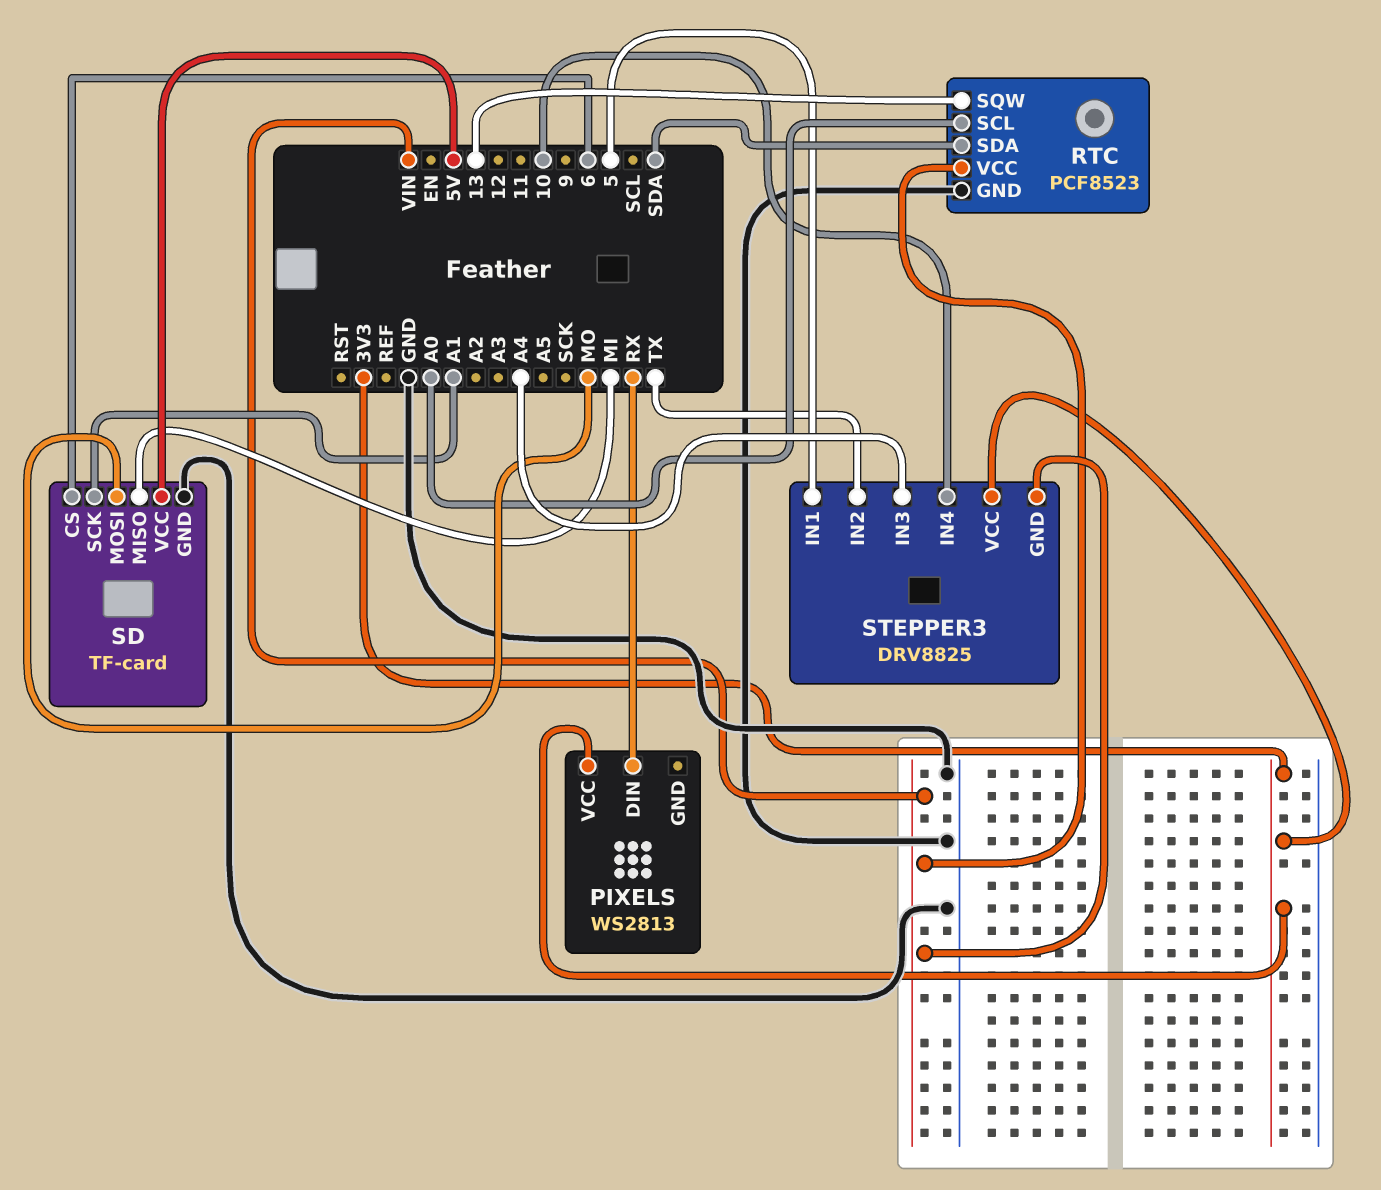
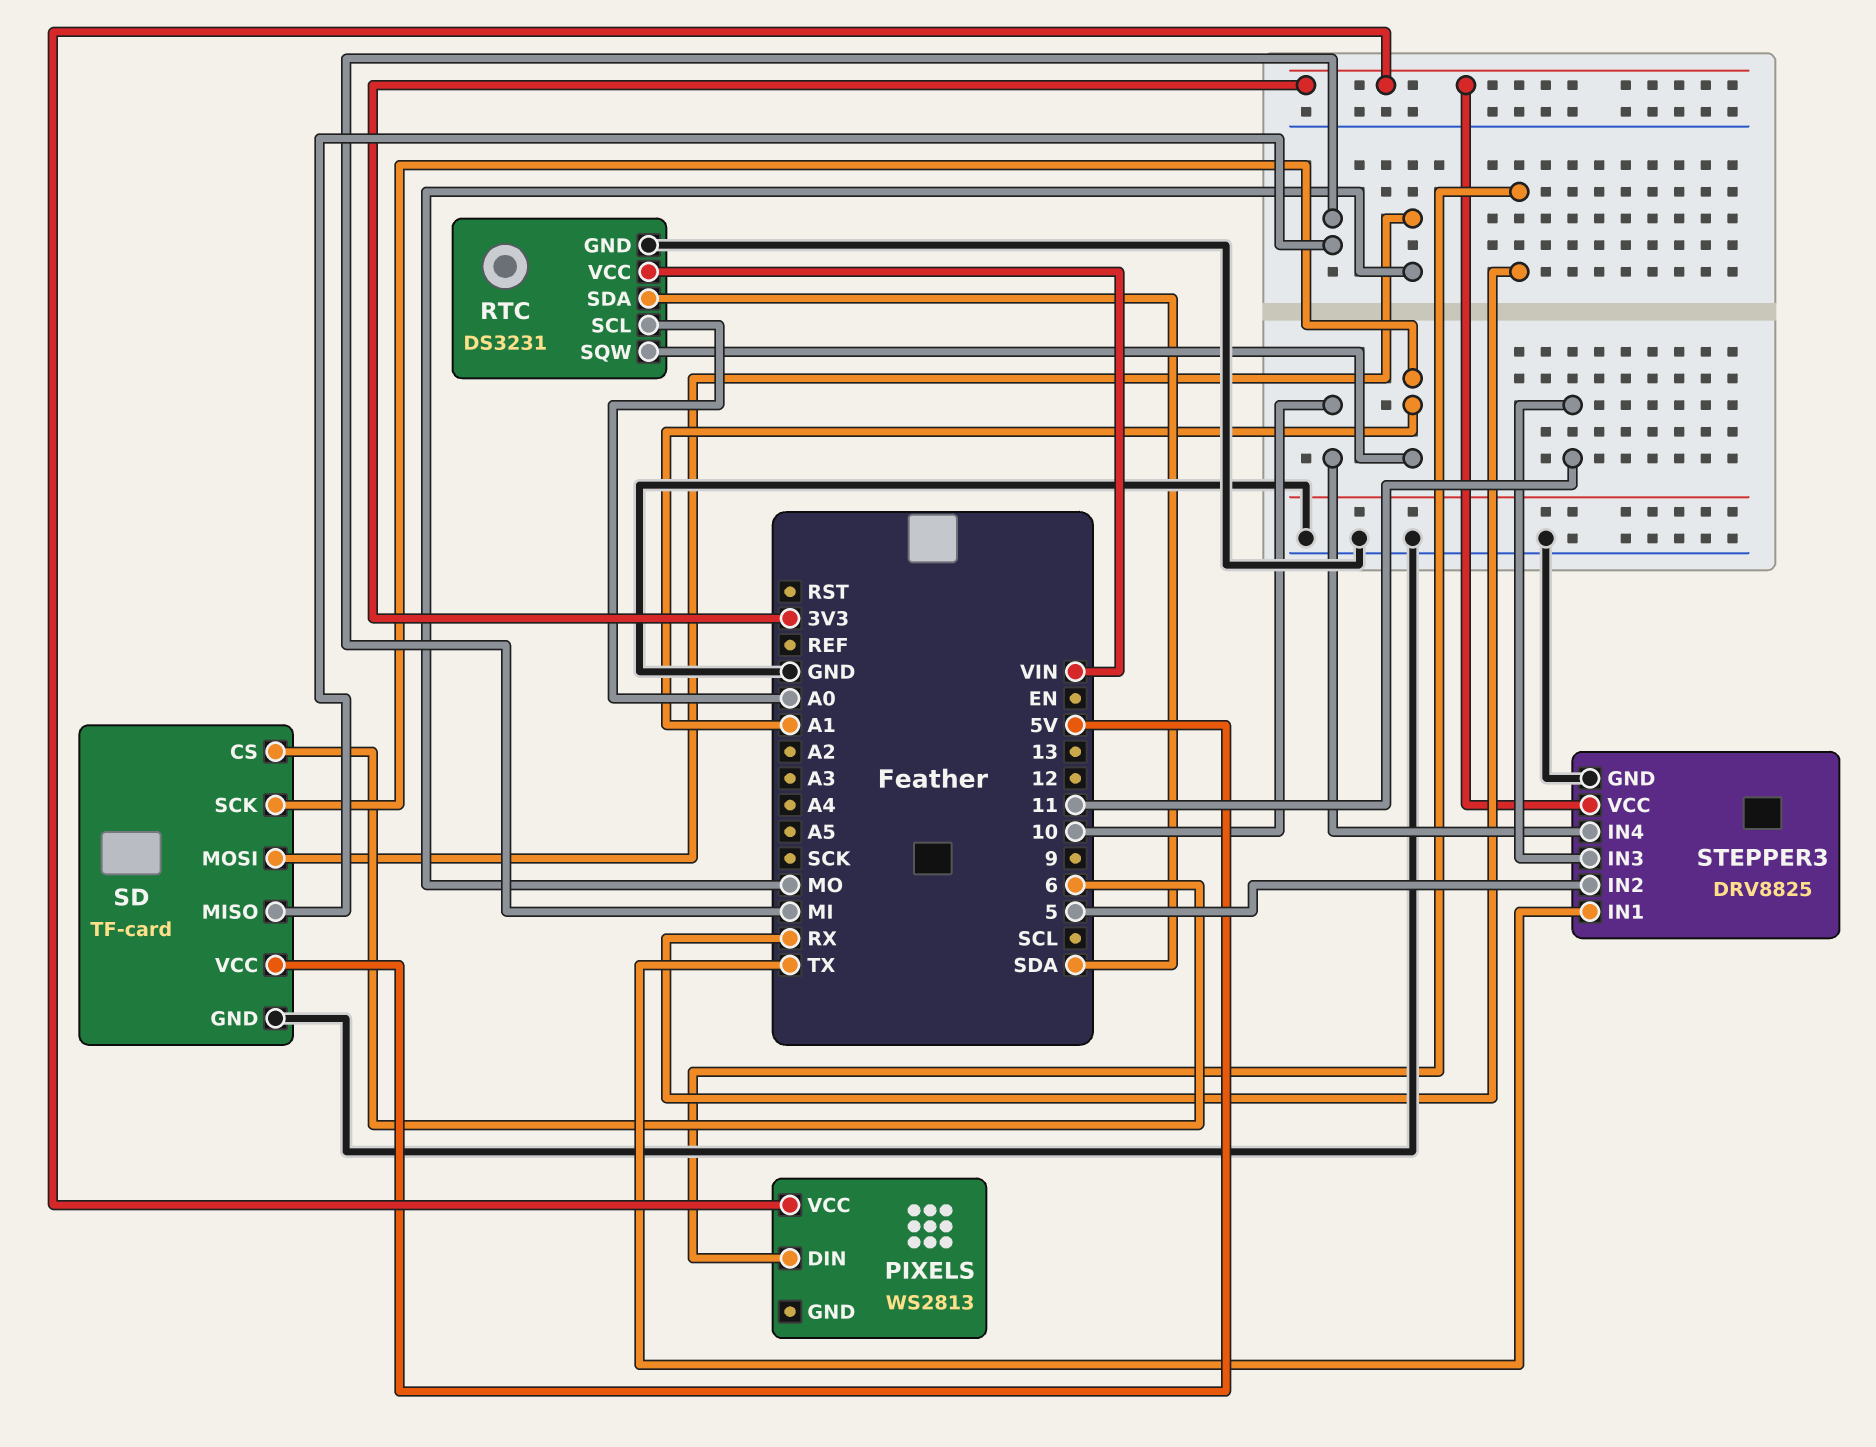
RTC: PCF8523 -> DS3231
RTC pin SQW: 13 -> A1
STEPPER3 pin GND: VIN -> GND
STEPPER3 pin IN1: 5 -> TX
STEPPER3 pin IN2: TX -> 5
STEPPER3 pin IN3: A4 -> 11

